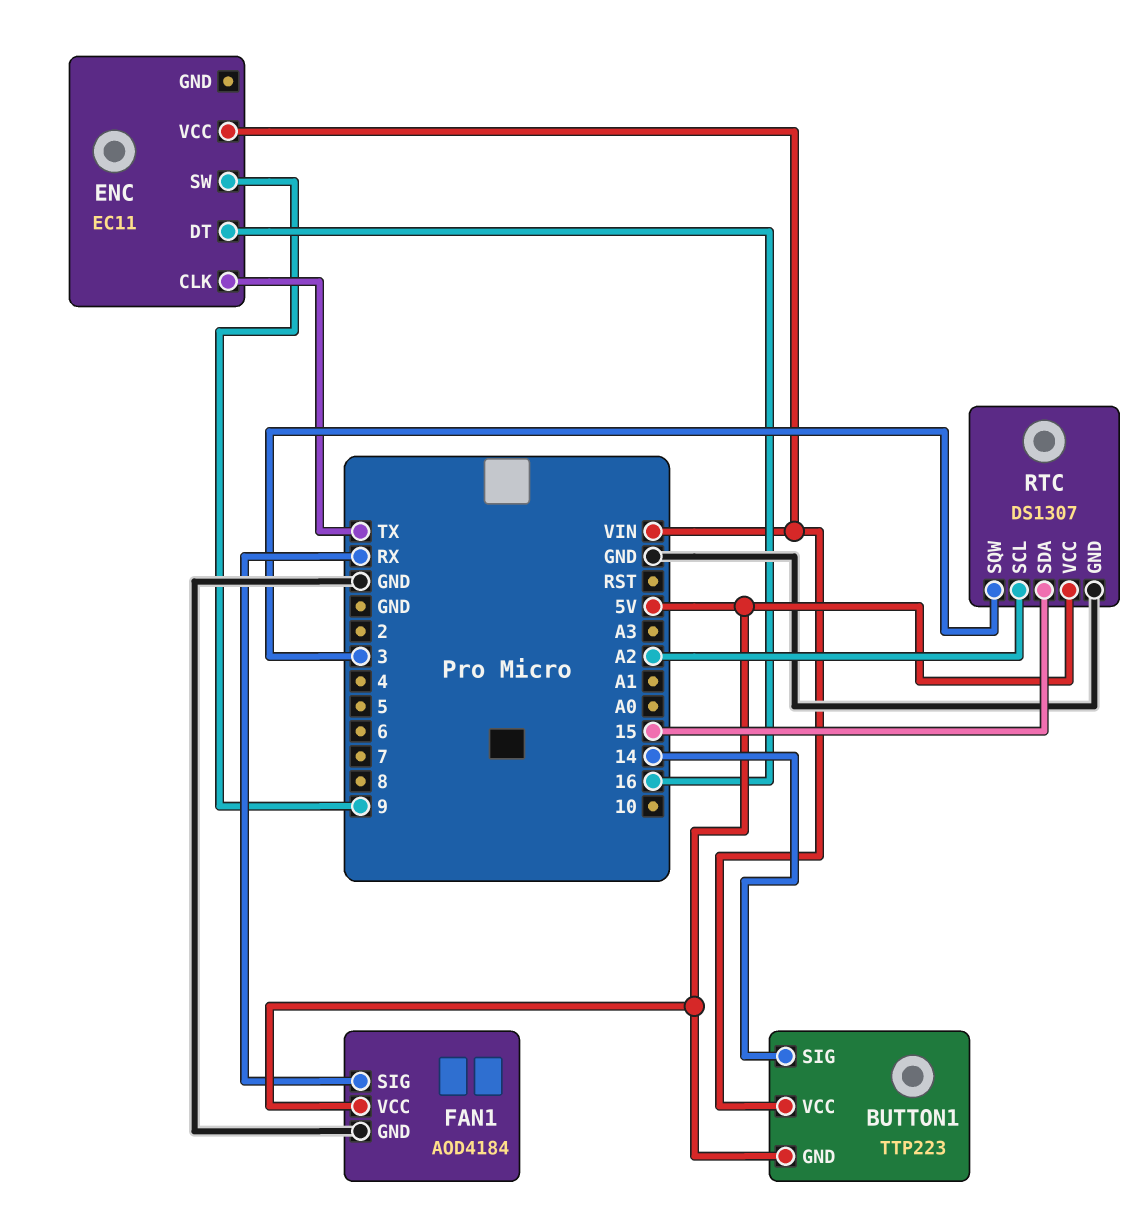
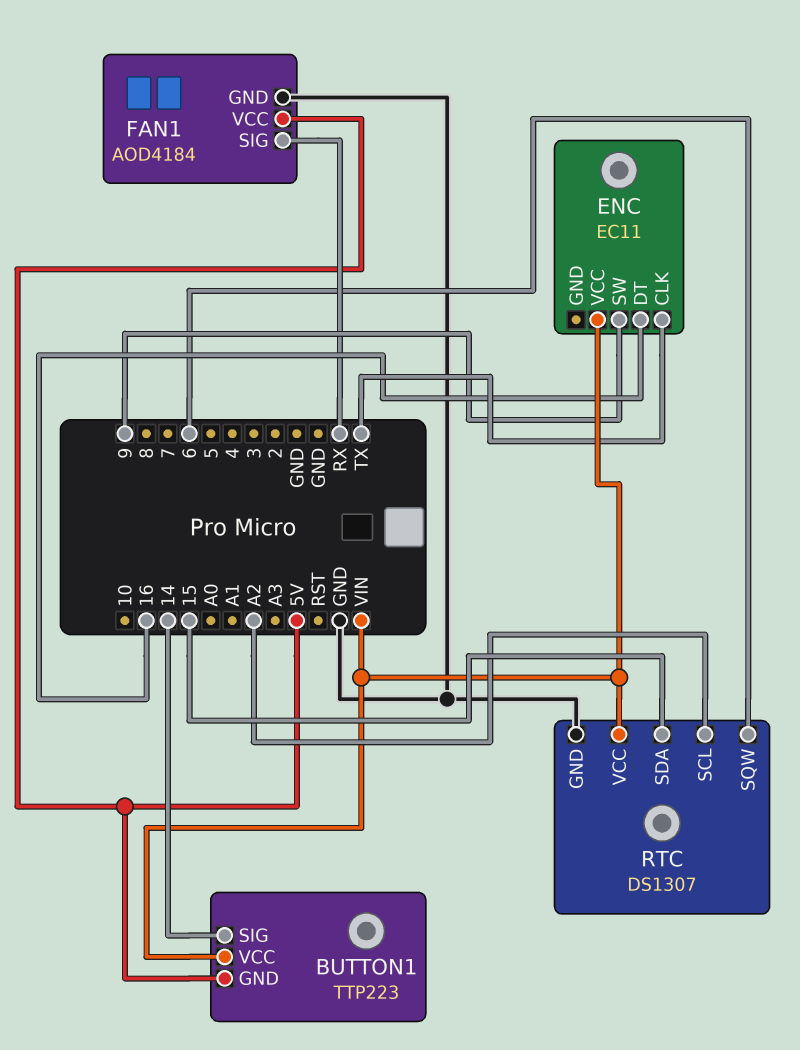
RTC pin SQW: 3 -> 6
RTC pin VCC: 5V -> VIN

